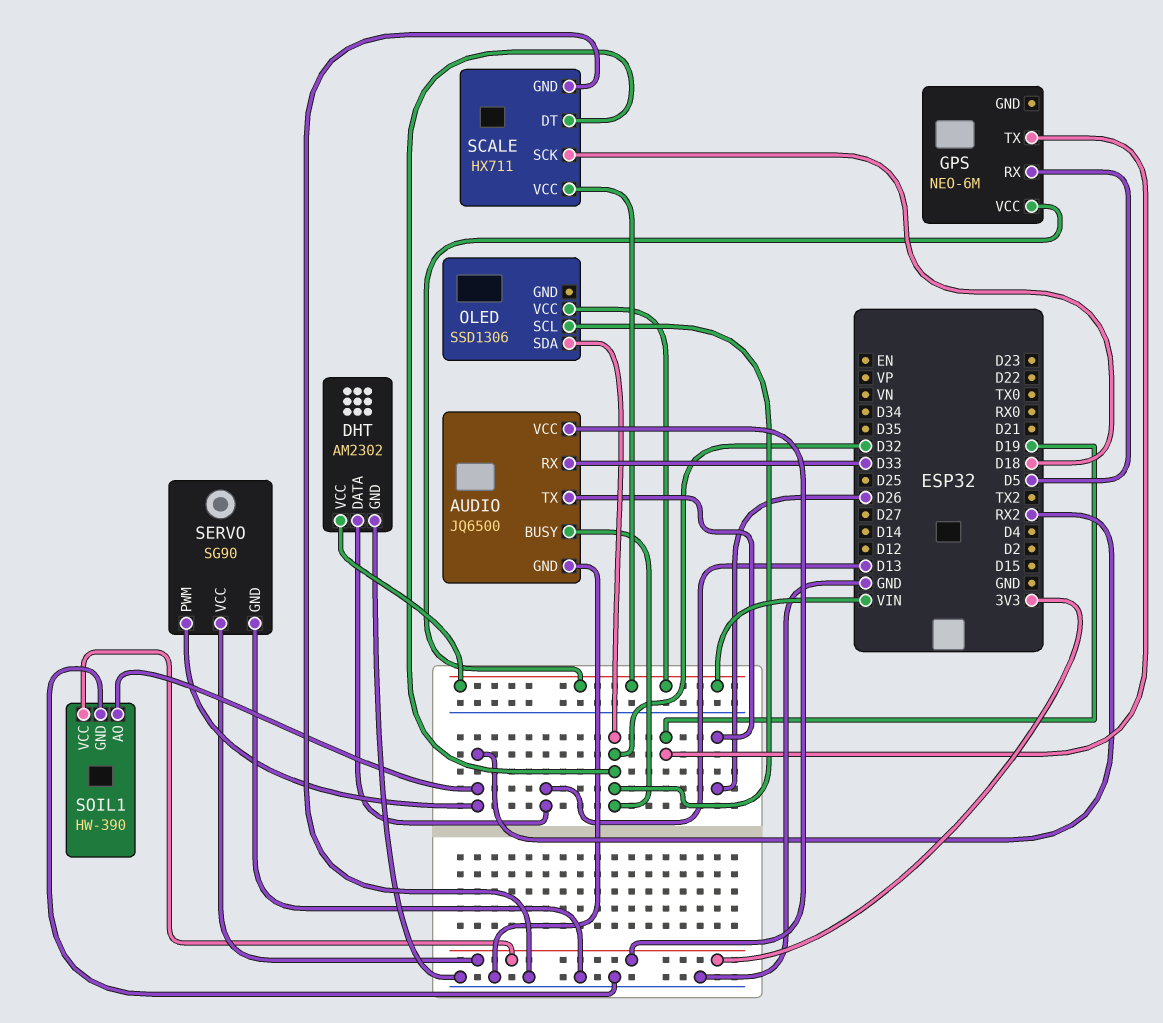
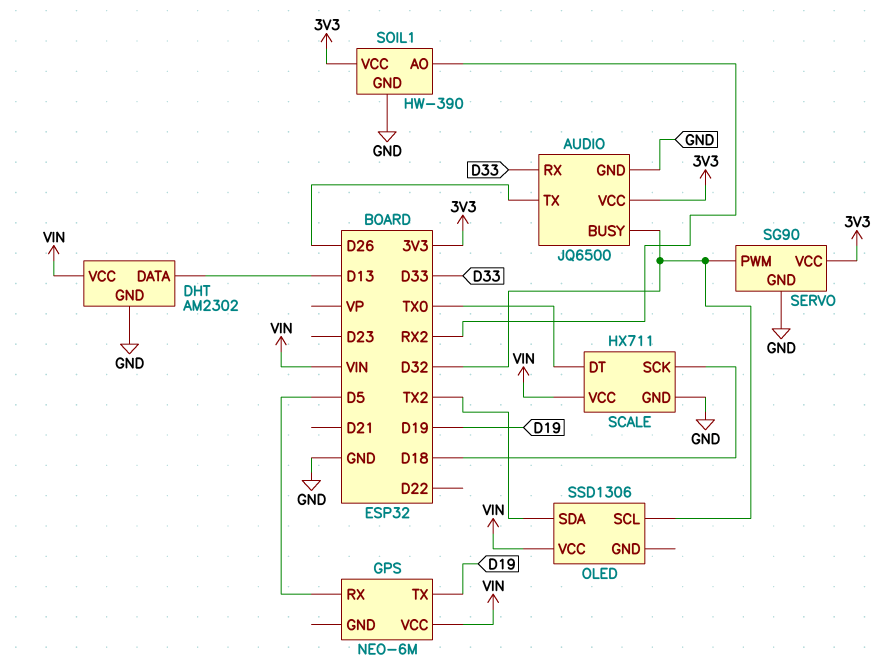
OLED pin SDA: D32 -> TX2
SCALE pin DT: D32 -> TX0
SERVO pin PWM: RX2 -> D32

